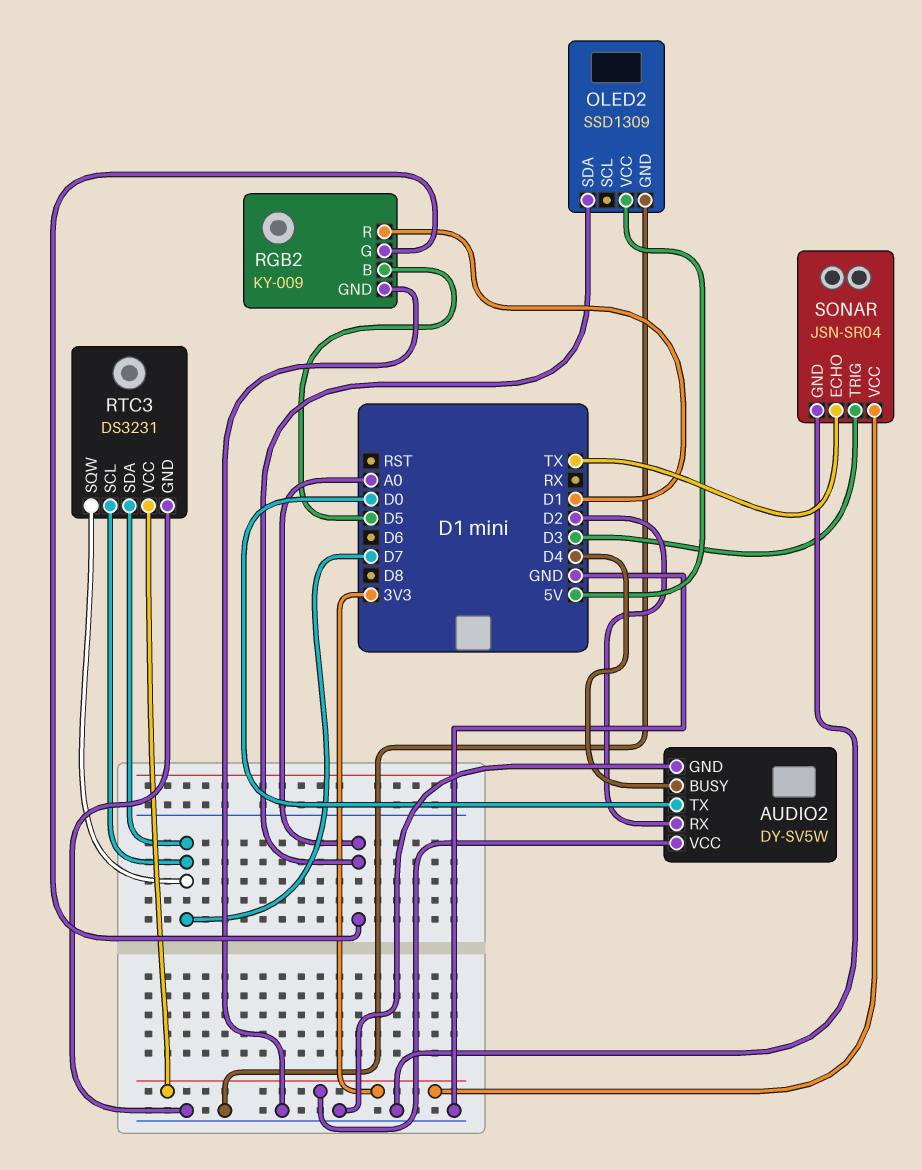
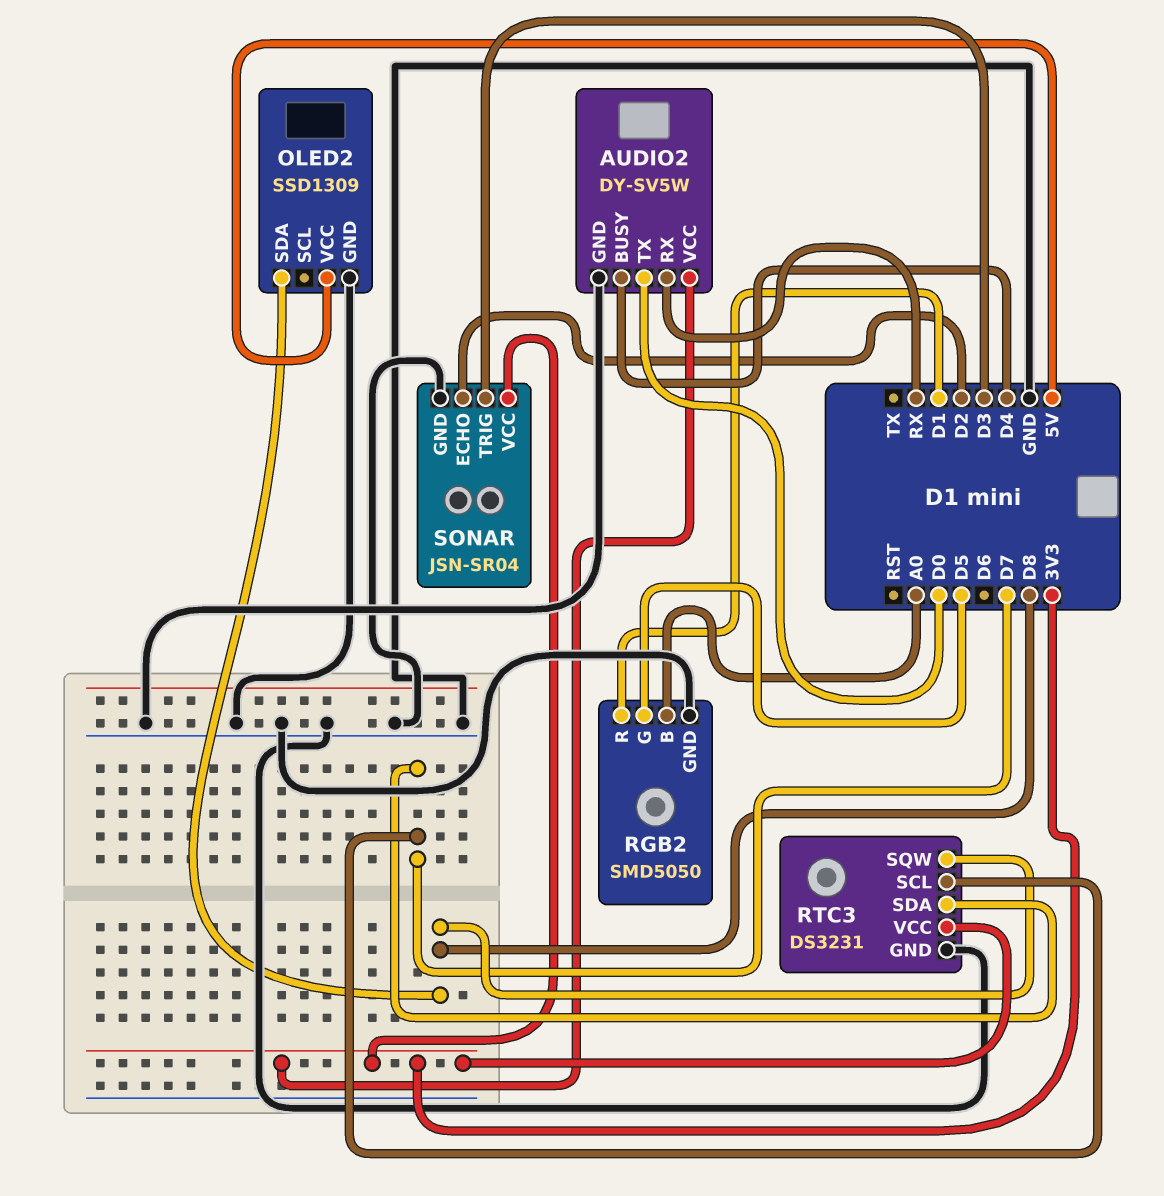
AUDIO2 pin RX: D2 -> RX
OLED2 pin SDA: A0 -> D8
RGB2: KY-009 -> SMD5050
RGB2 pin B: D5 -> A0
RGB2 pin G: A0 -> D5
RTC3 pin SQW: D7 -> D8
SONAR pin ECHO: TX -> D2

